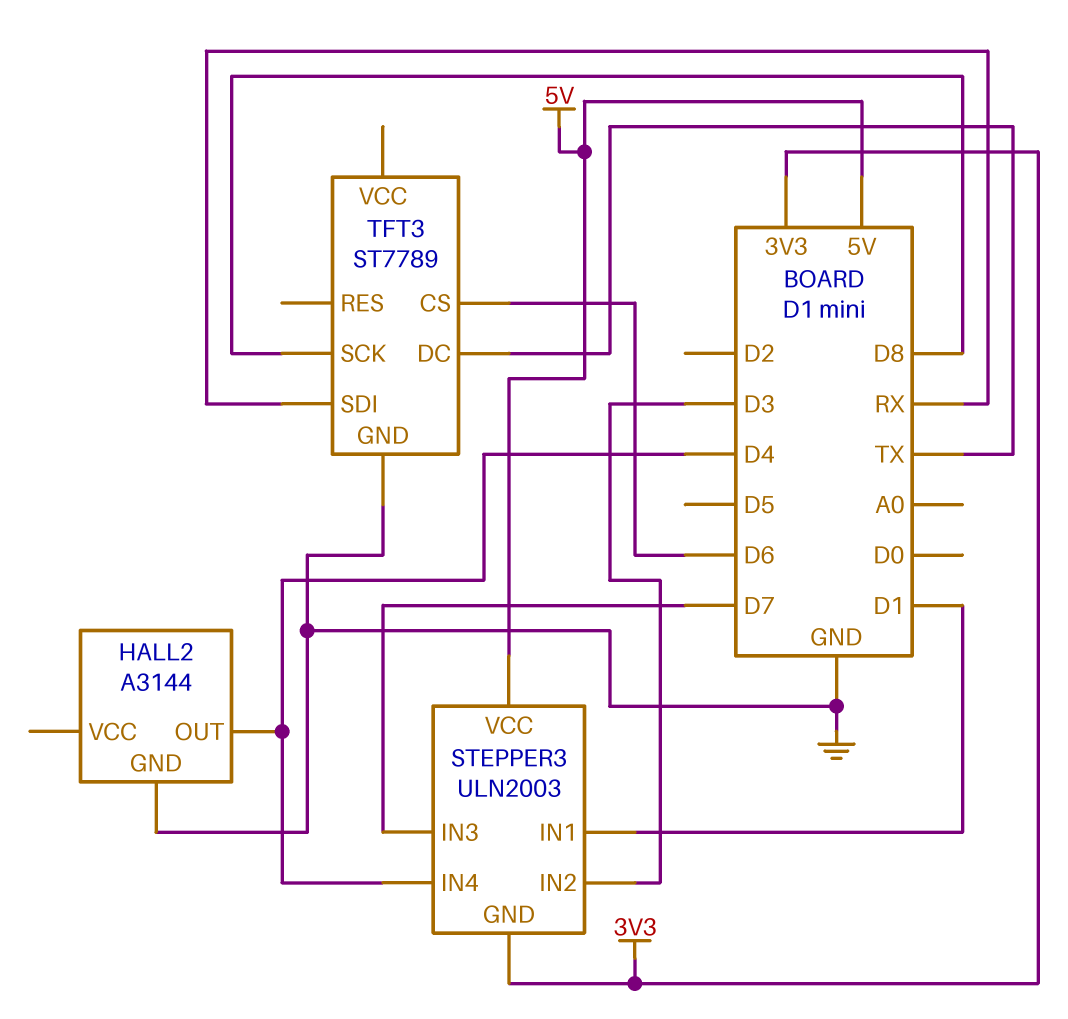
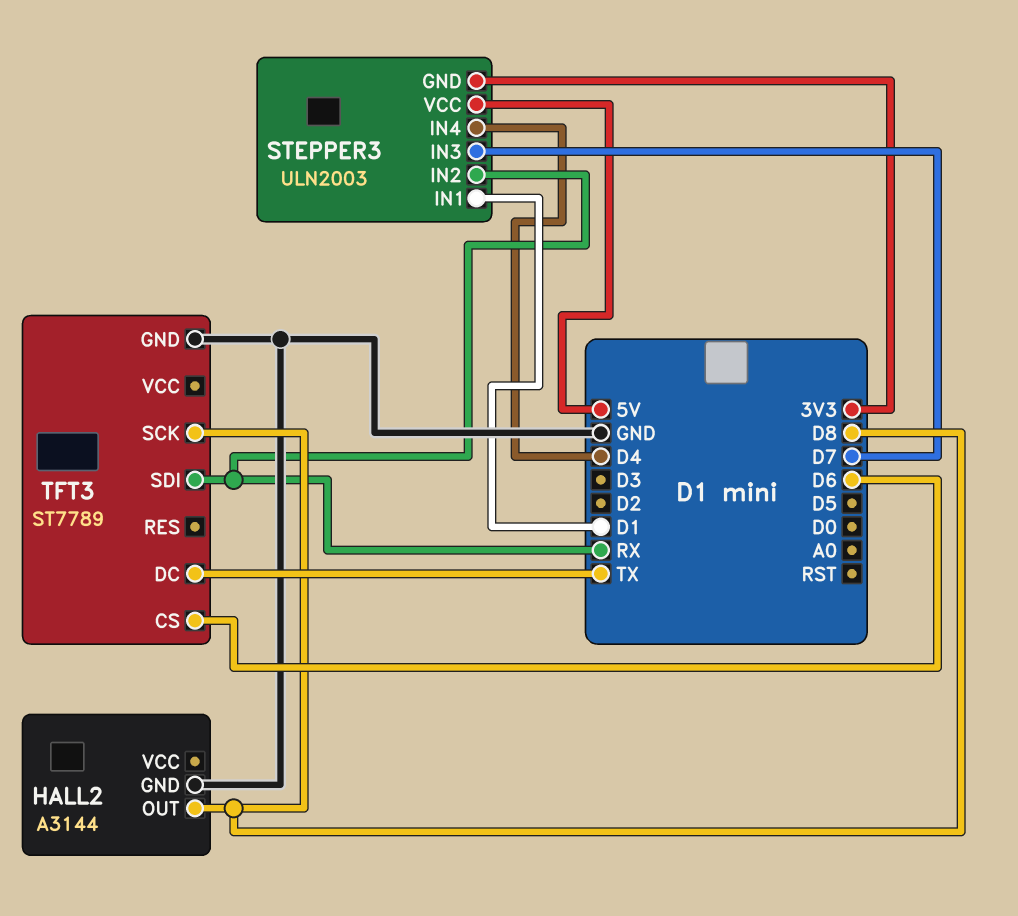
HALL2 pin OUT: D4 -> D8
STEPPER3 pin IN2: D3 -> RX

